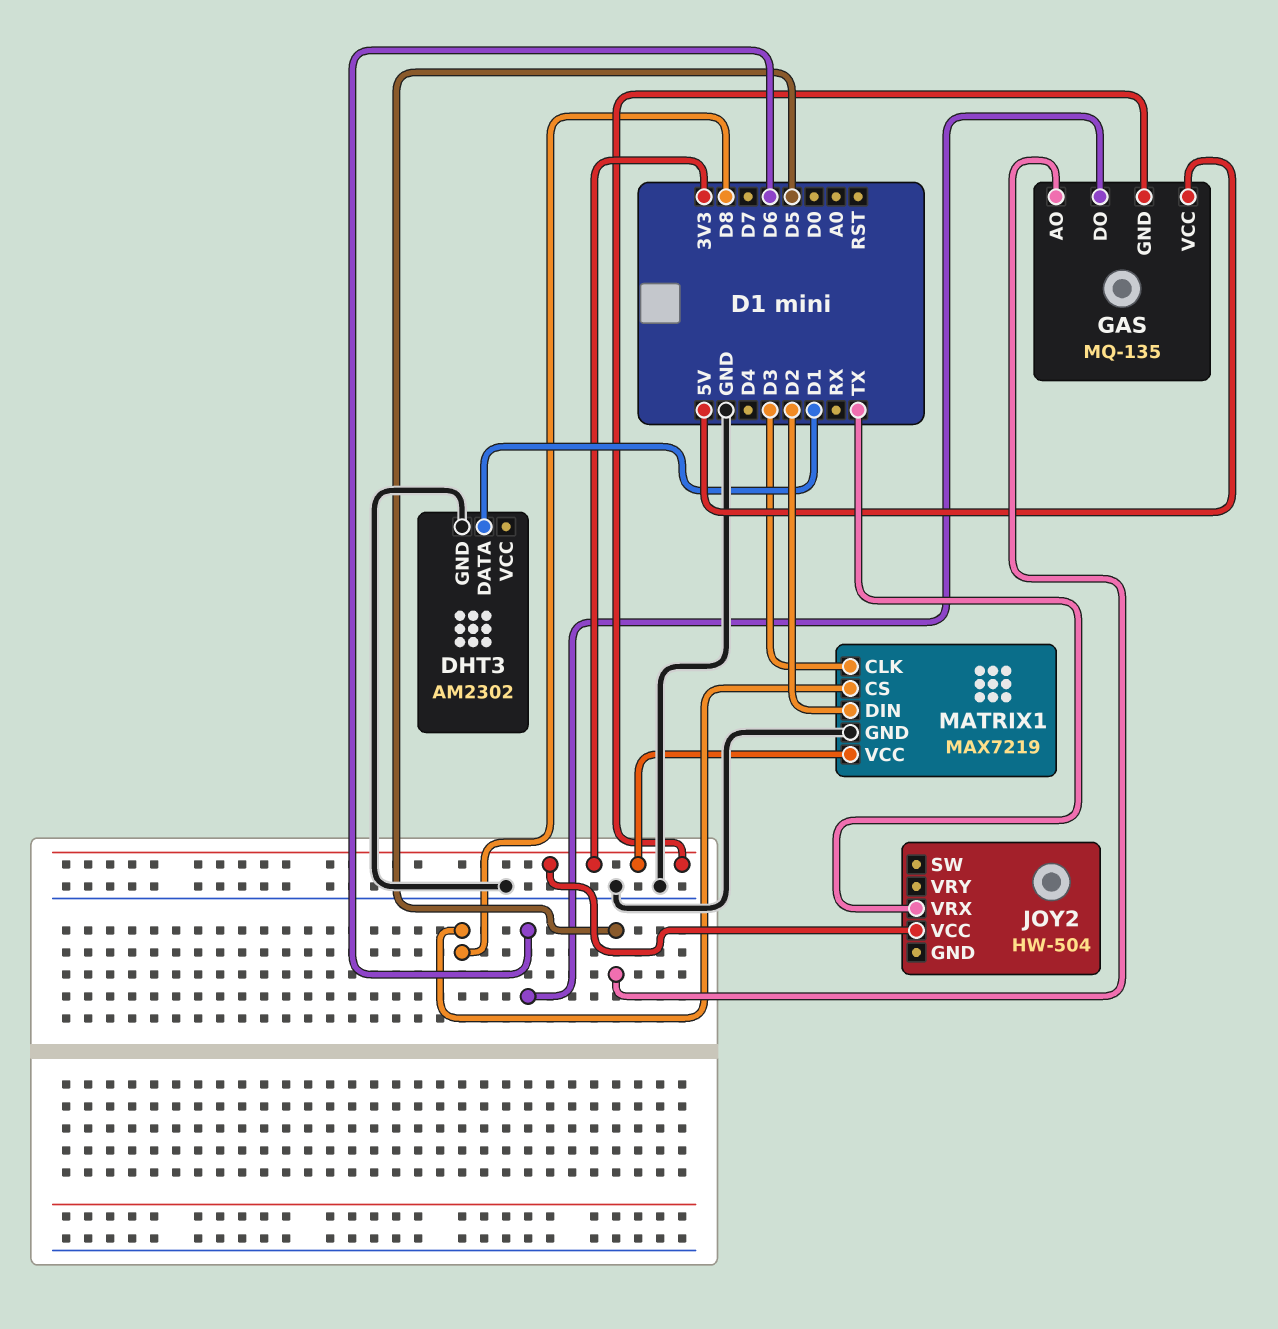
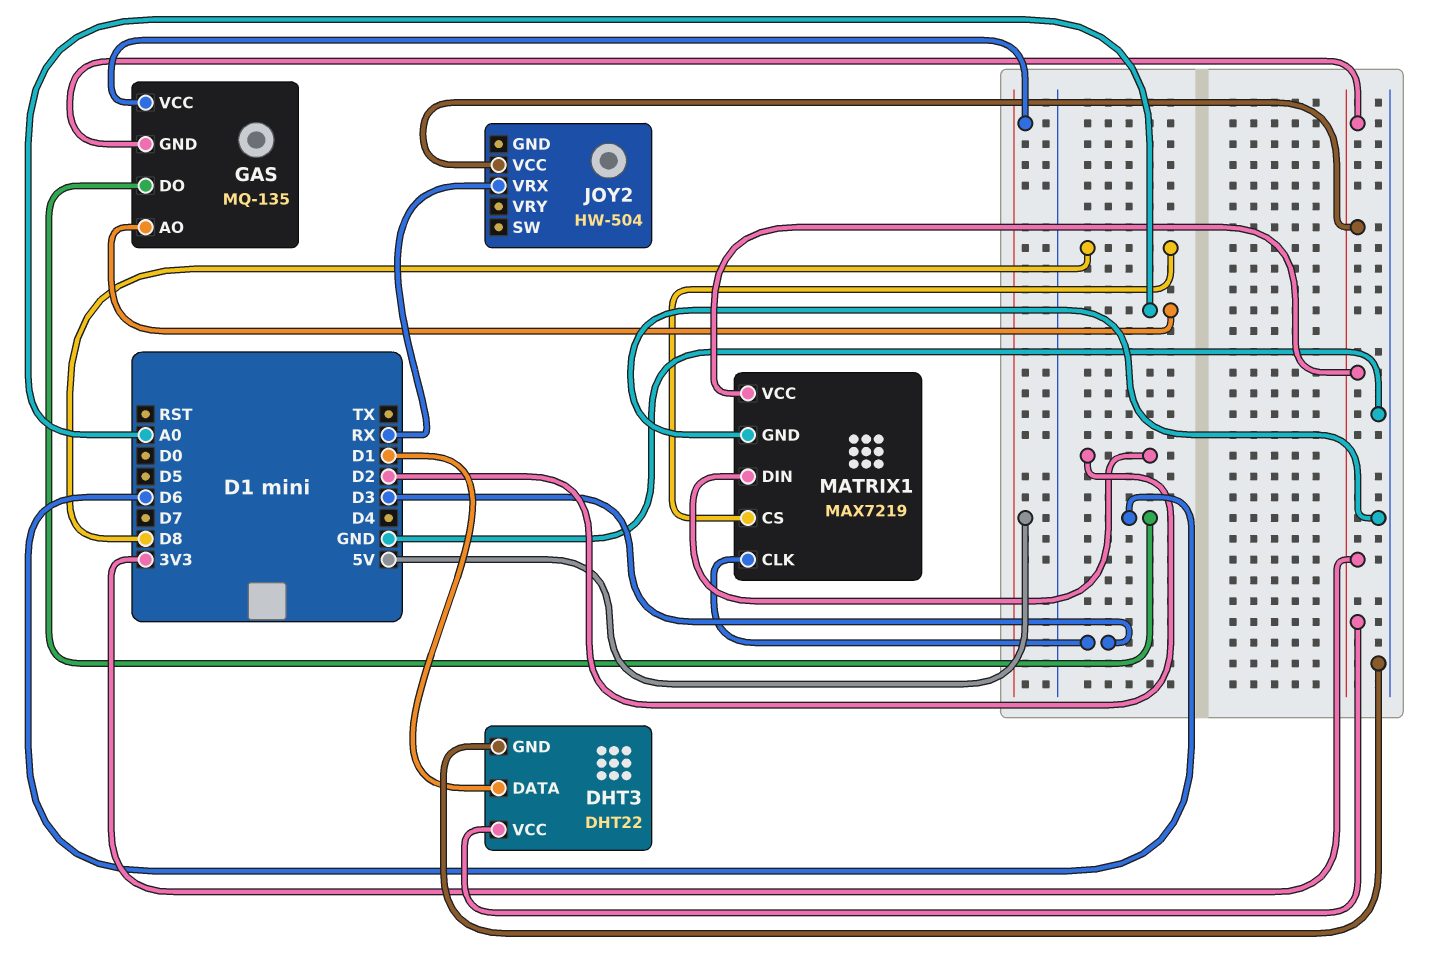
DHT3: AM2302 -> DHT22
DHT3 pin VCC: none -> 3V3
GAS pin AO: D5 -> A0
JOY2 pin VRX: TX -> RX

